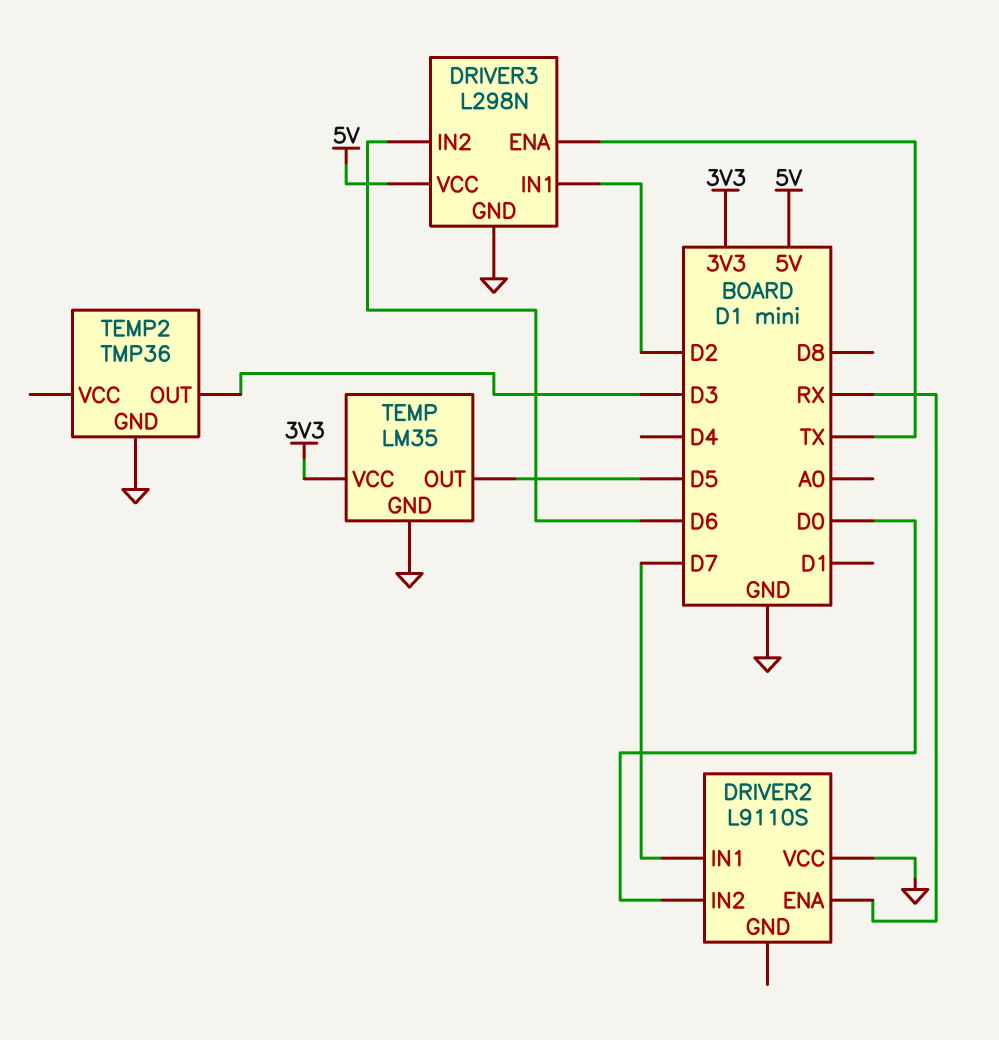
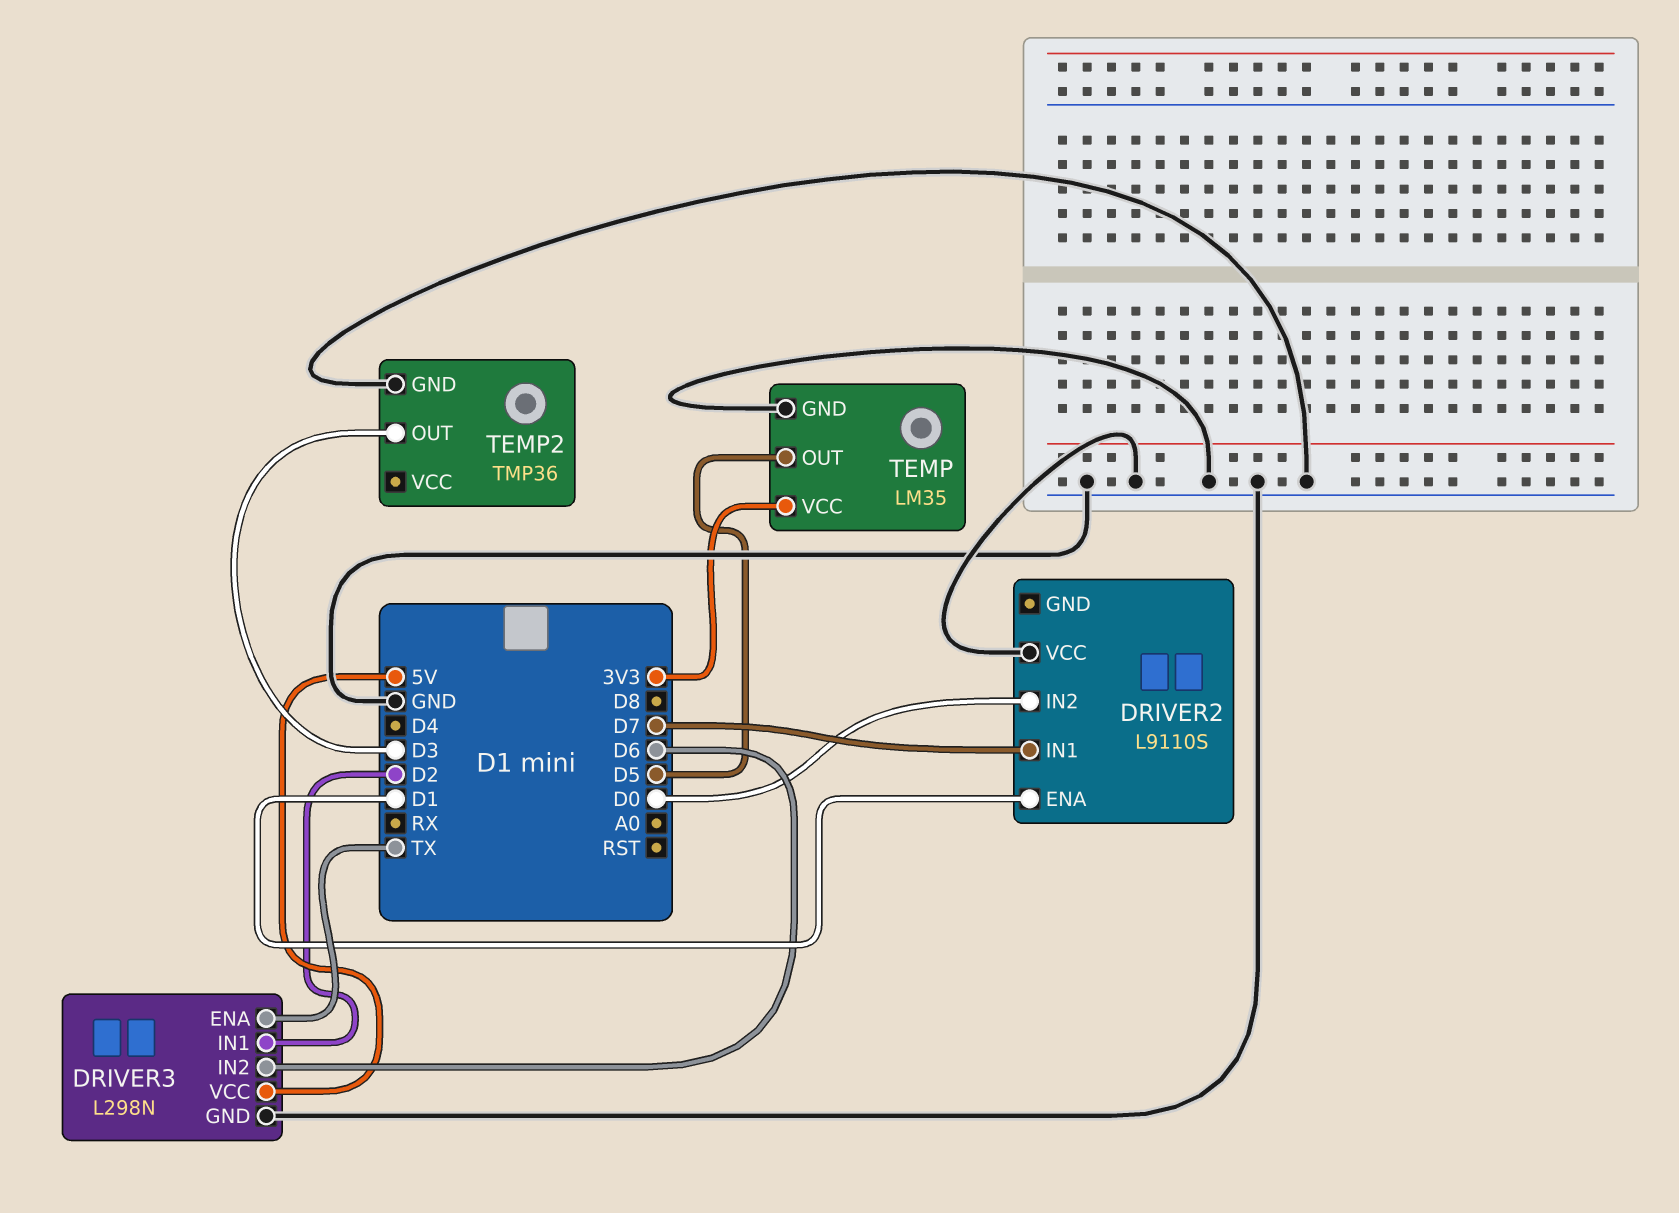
DRIVER2 pin ENA: RX -> D1

